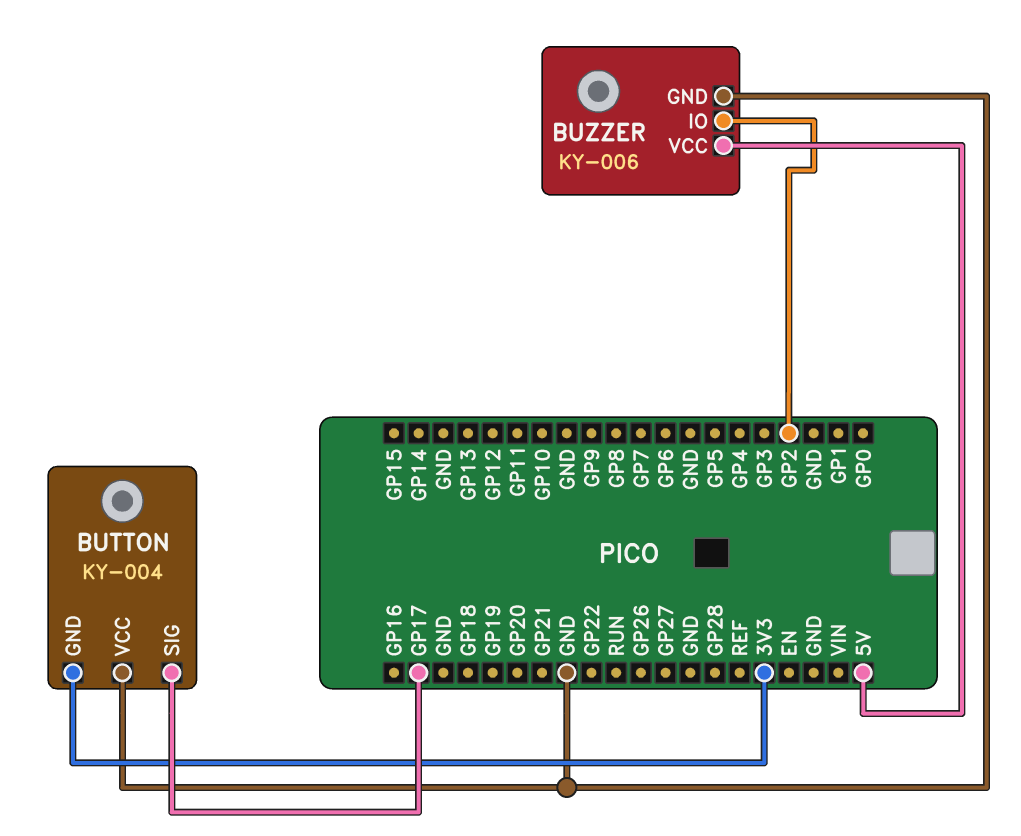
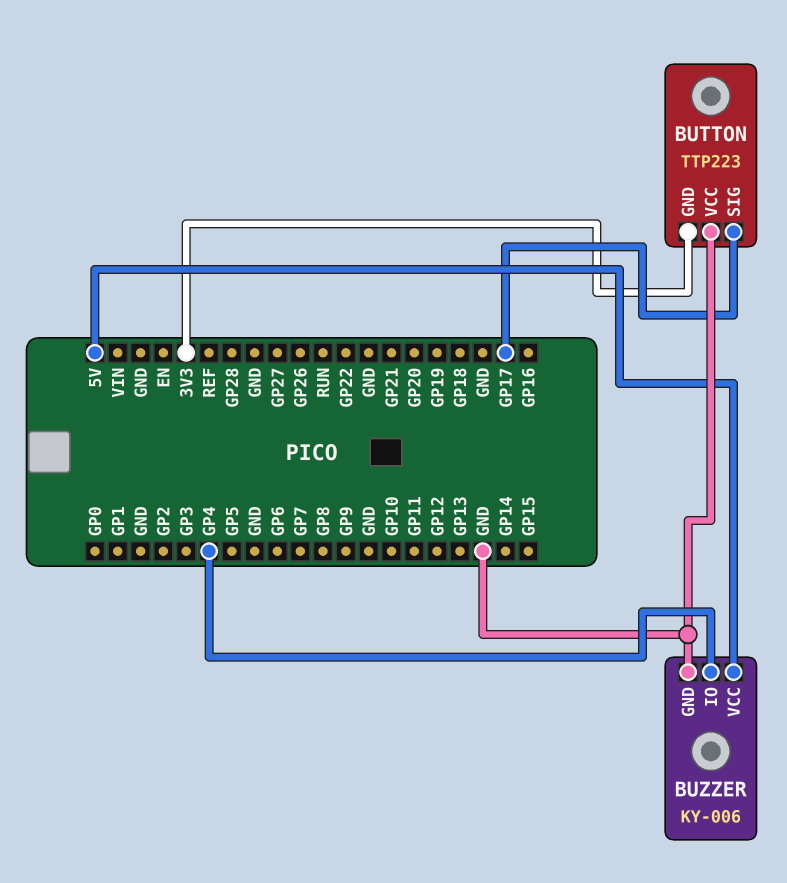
BUTTON: KY-004 -> TTP223
BUZZER pin IO: GP2 -> GP4

